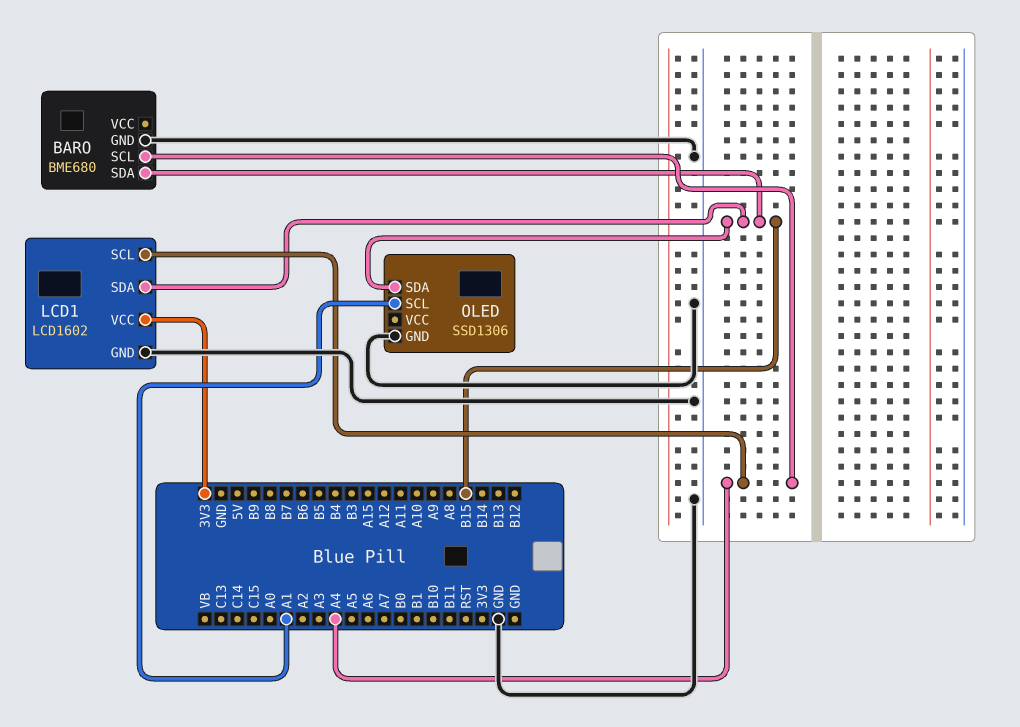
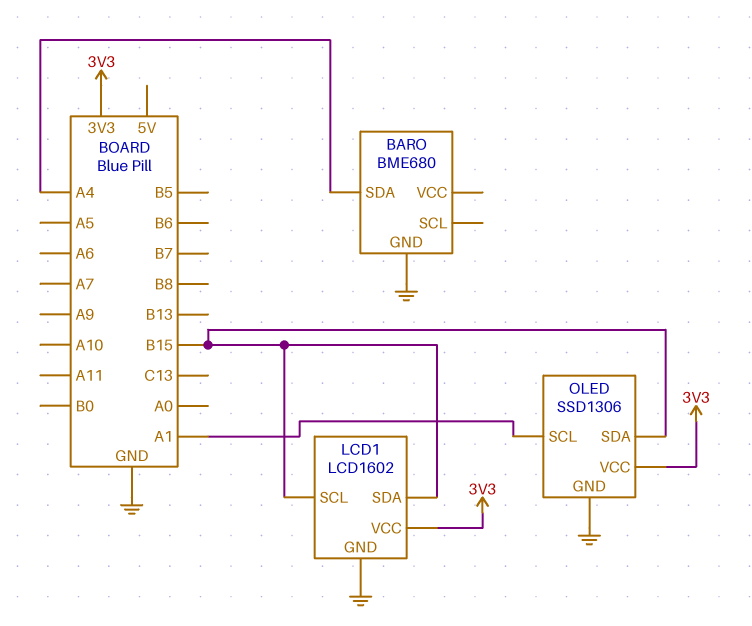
BARO pin SCL: A4 -> none
BARO pin SDA: B15 -> A4
LCD1 pin SCL: A4 -> B15
OLED pin VCC: none -> 3V3

